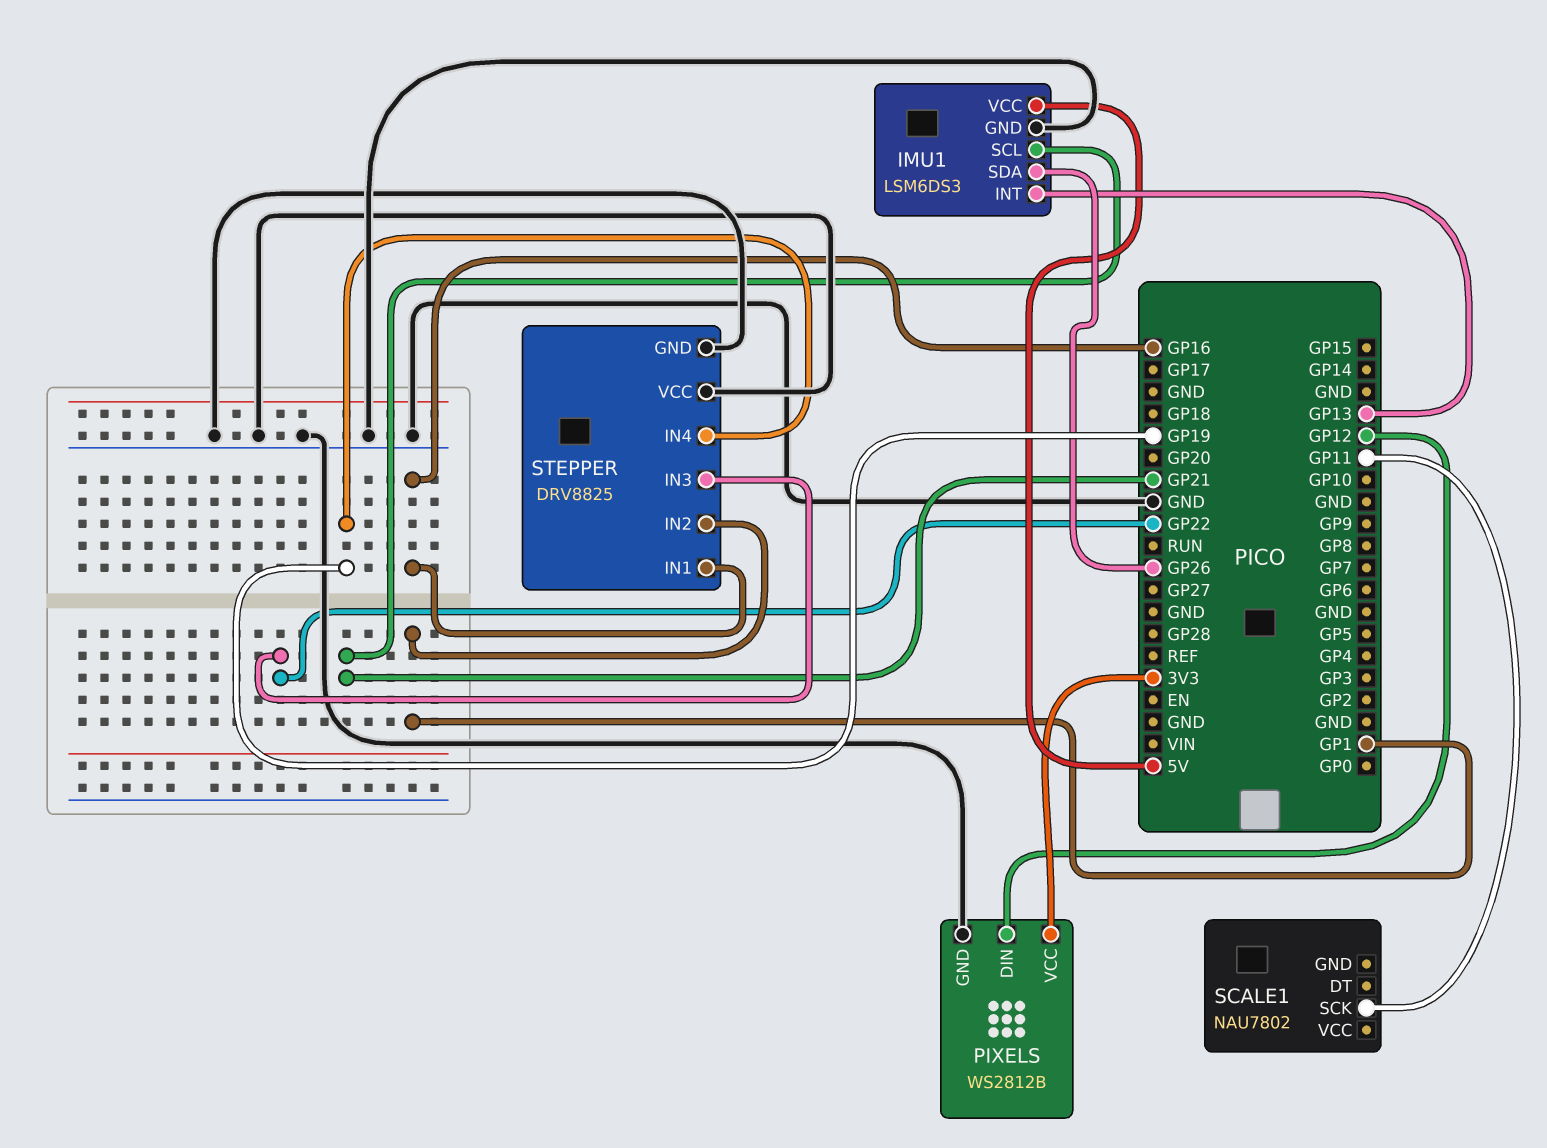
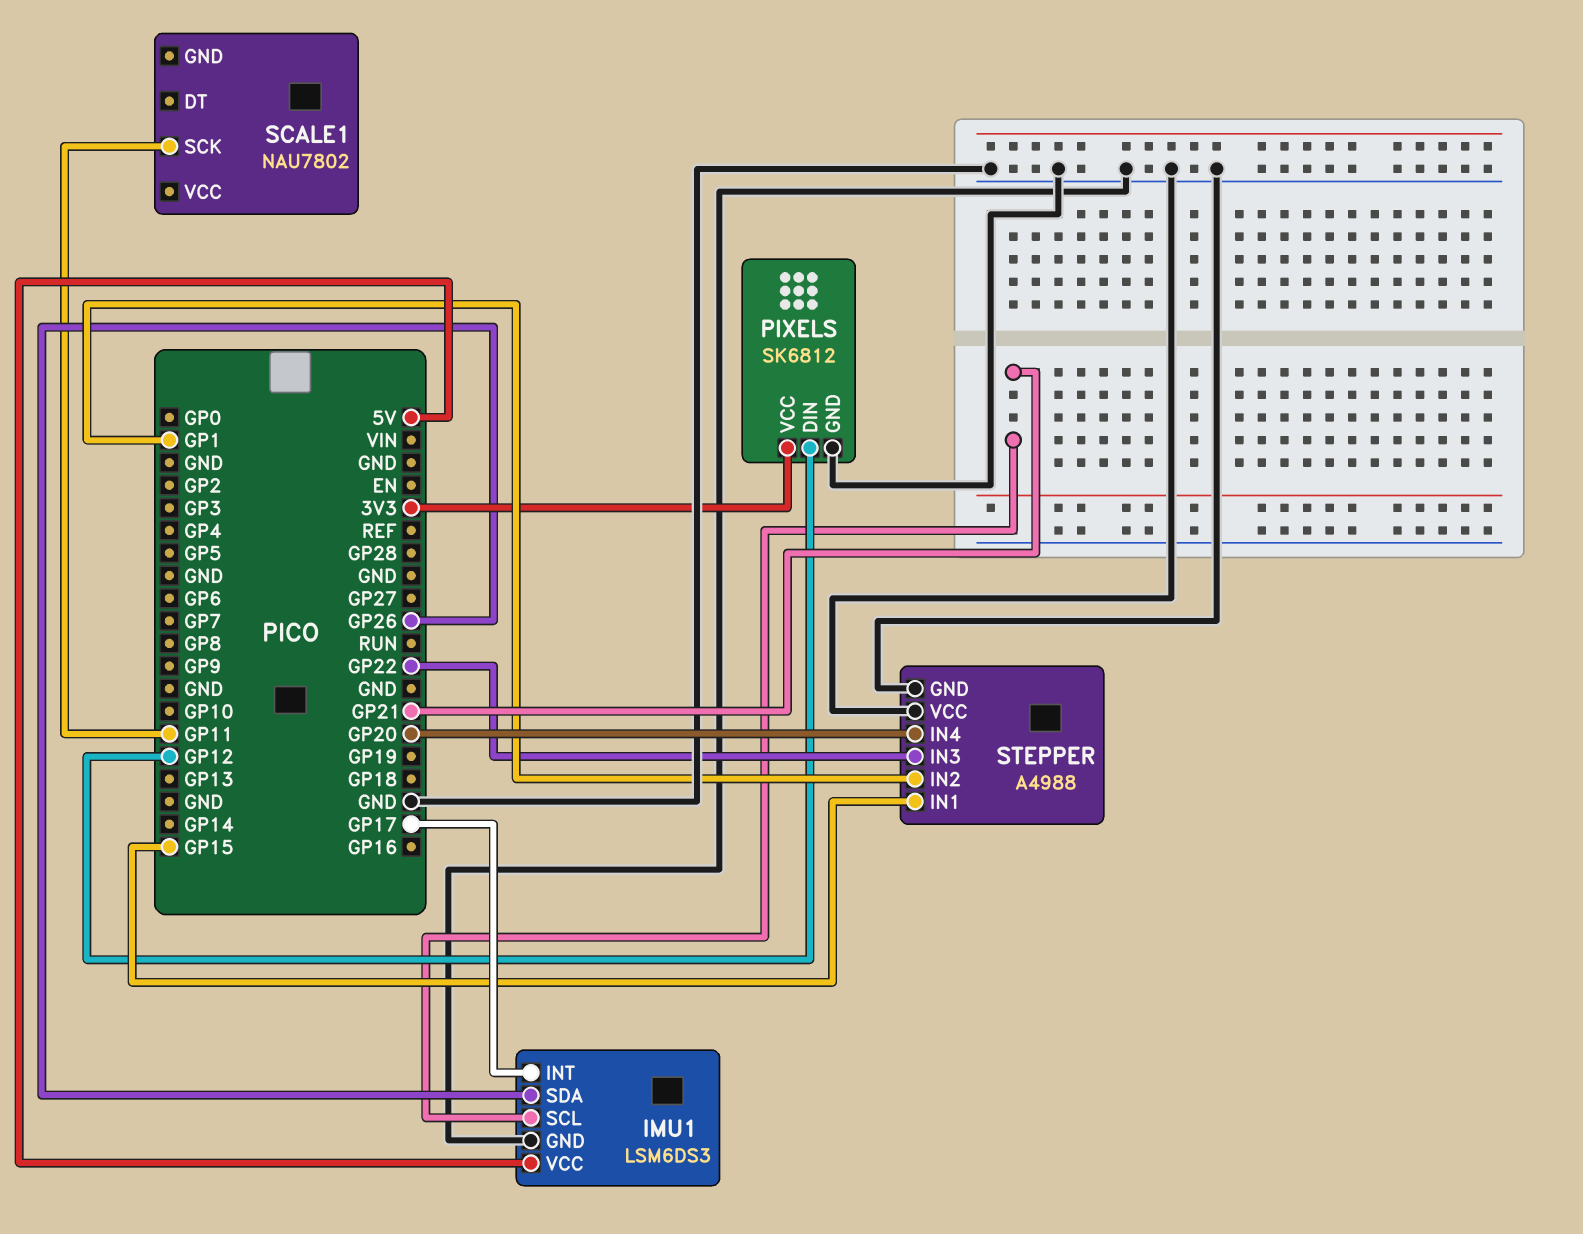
IMU1 pin INT: GP13 -> GP17
PIXELS: WS2812B -> SK6812
STEPPER: DRV8825 -> A4988
STEPPER pin IN1: GP16 -> GP15
STEPPER pin IN4: GP19 -> GP20

